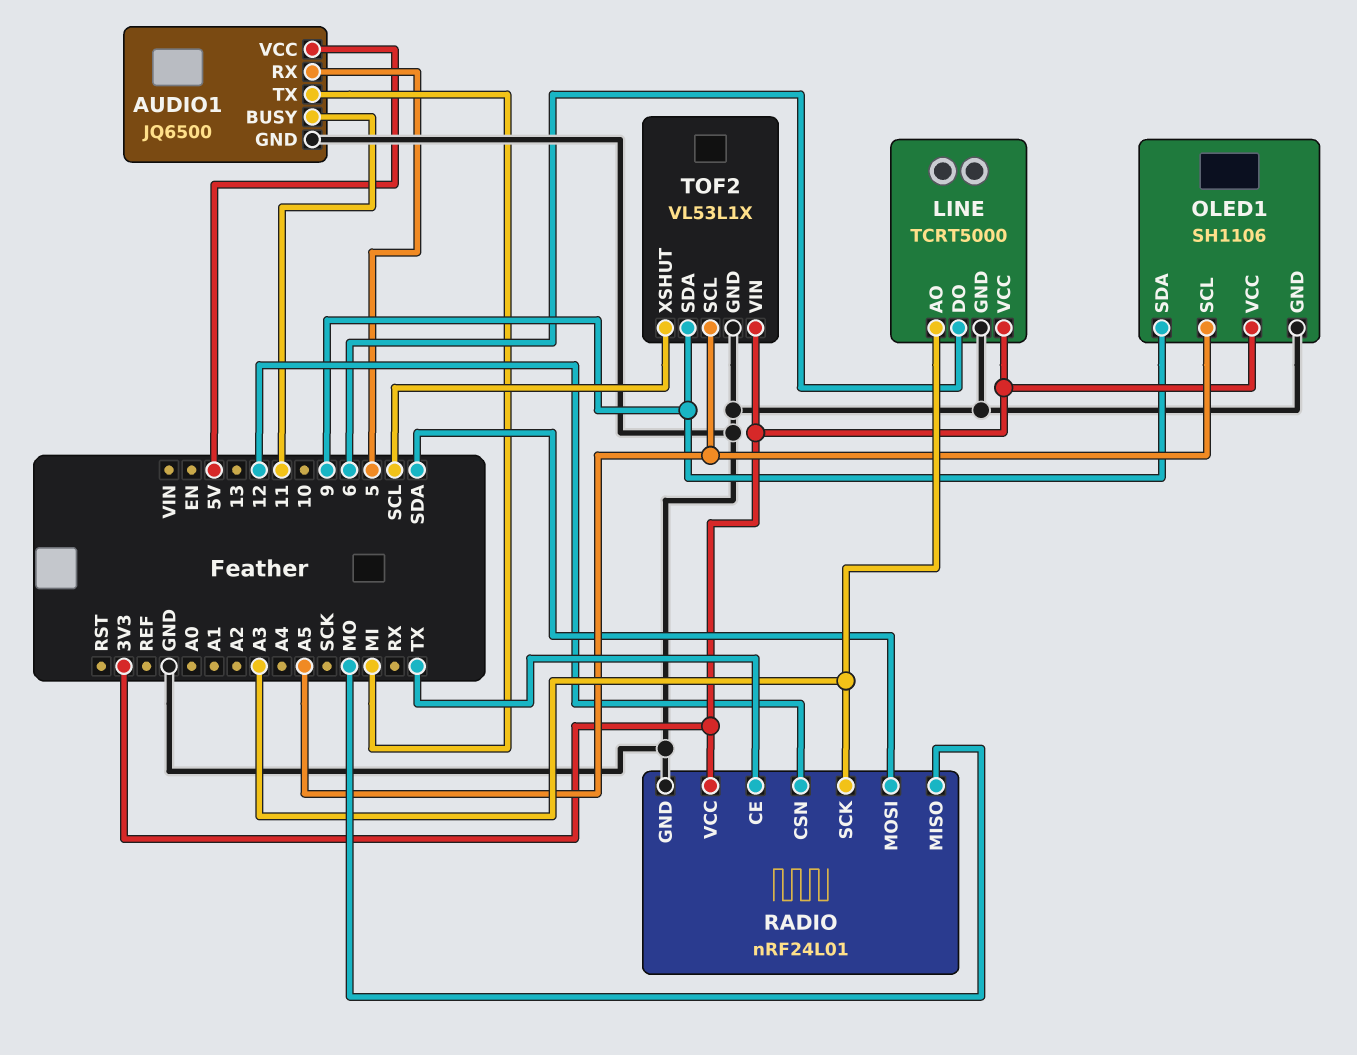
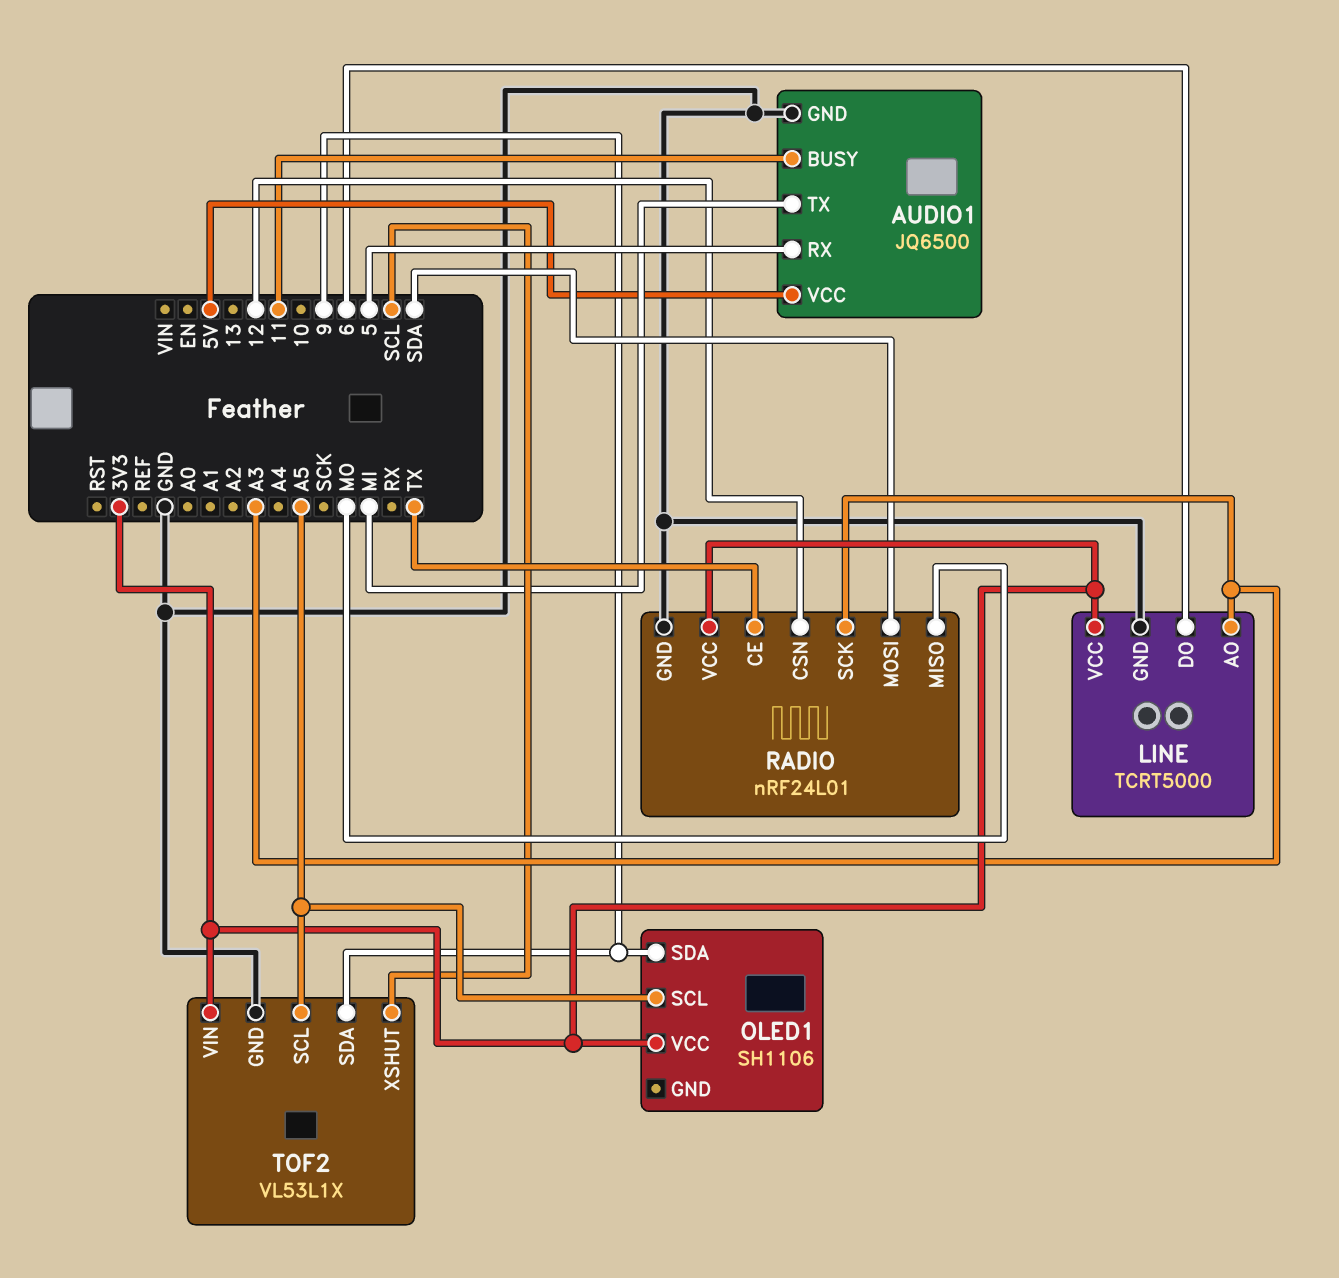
OLED1 pin GND: GND -> none

